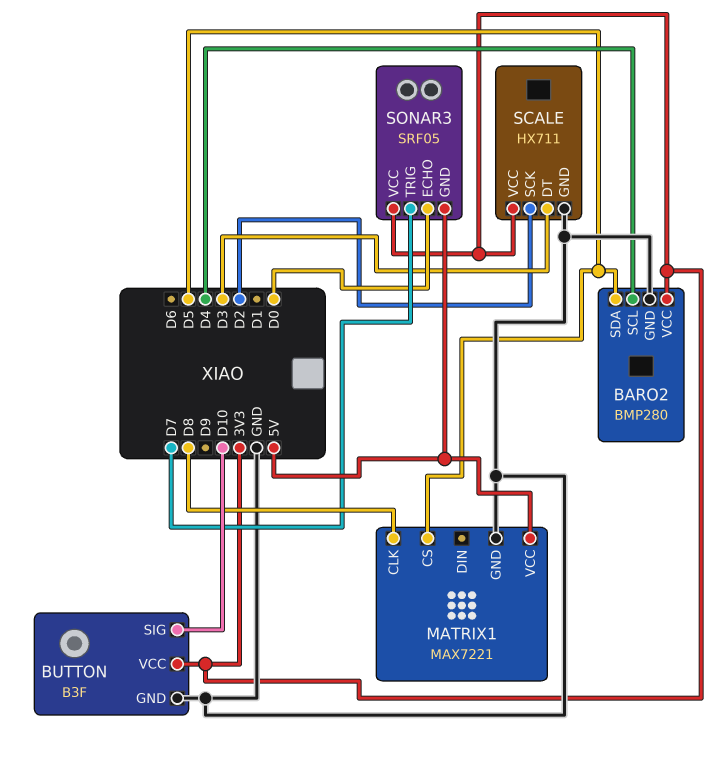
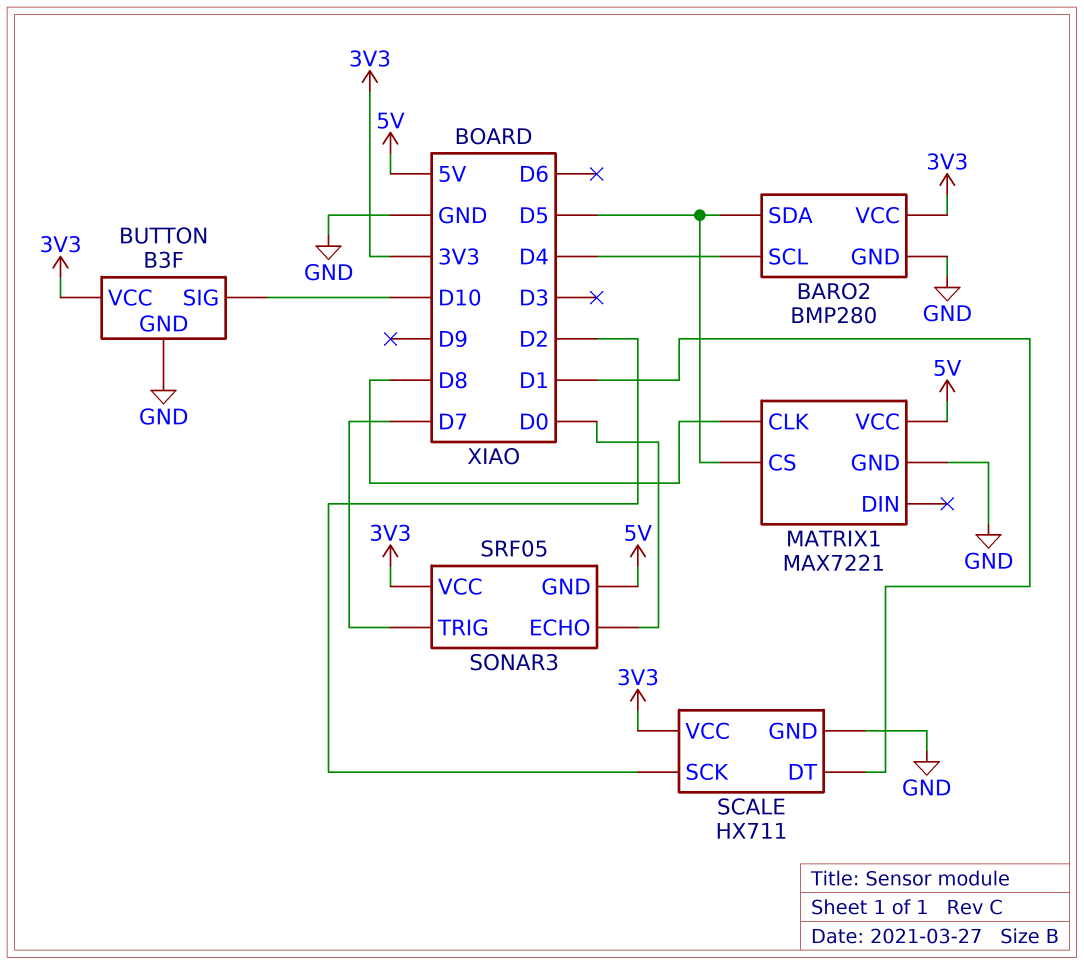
SCALE pin DT: D3 -> D1

